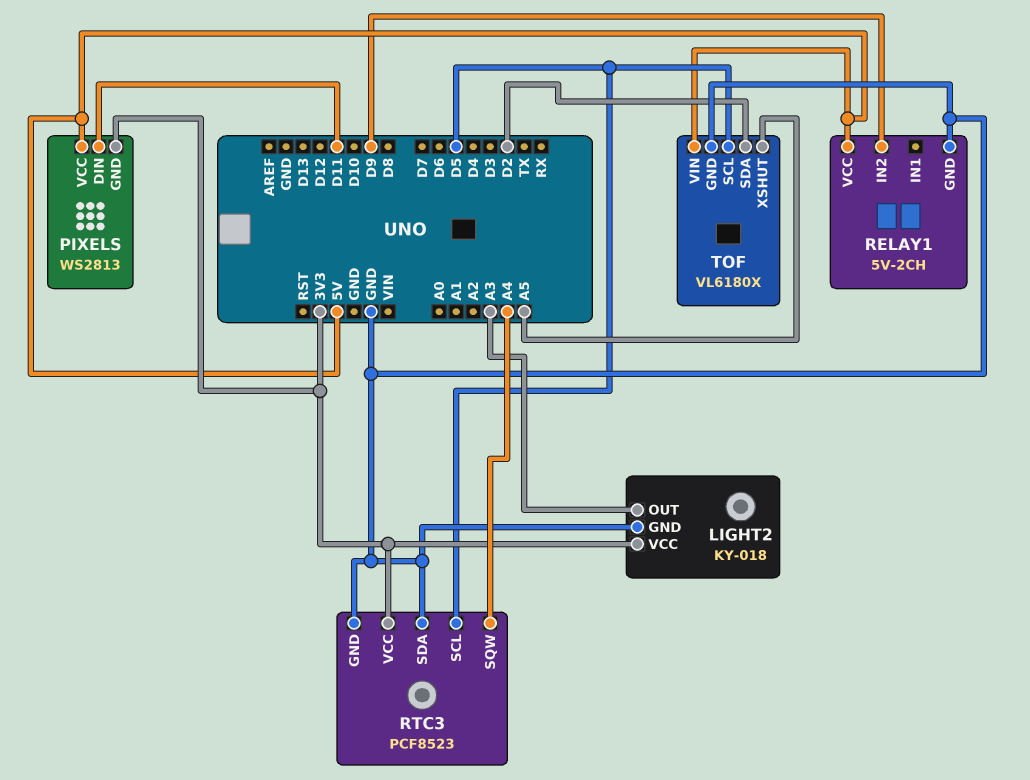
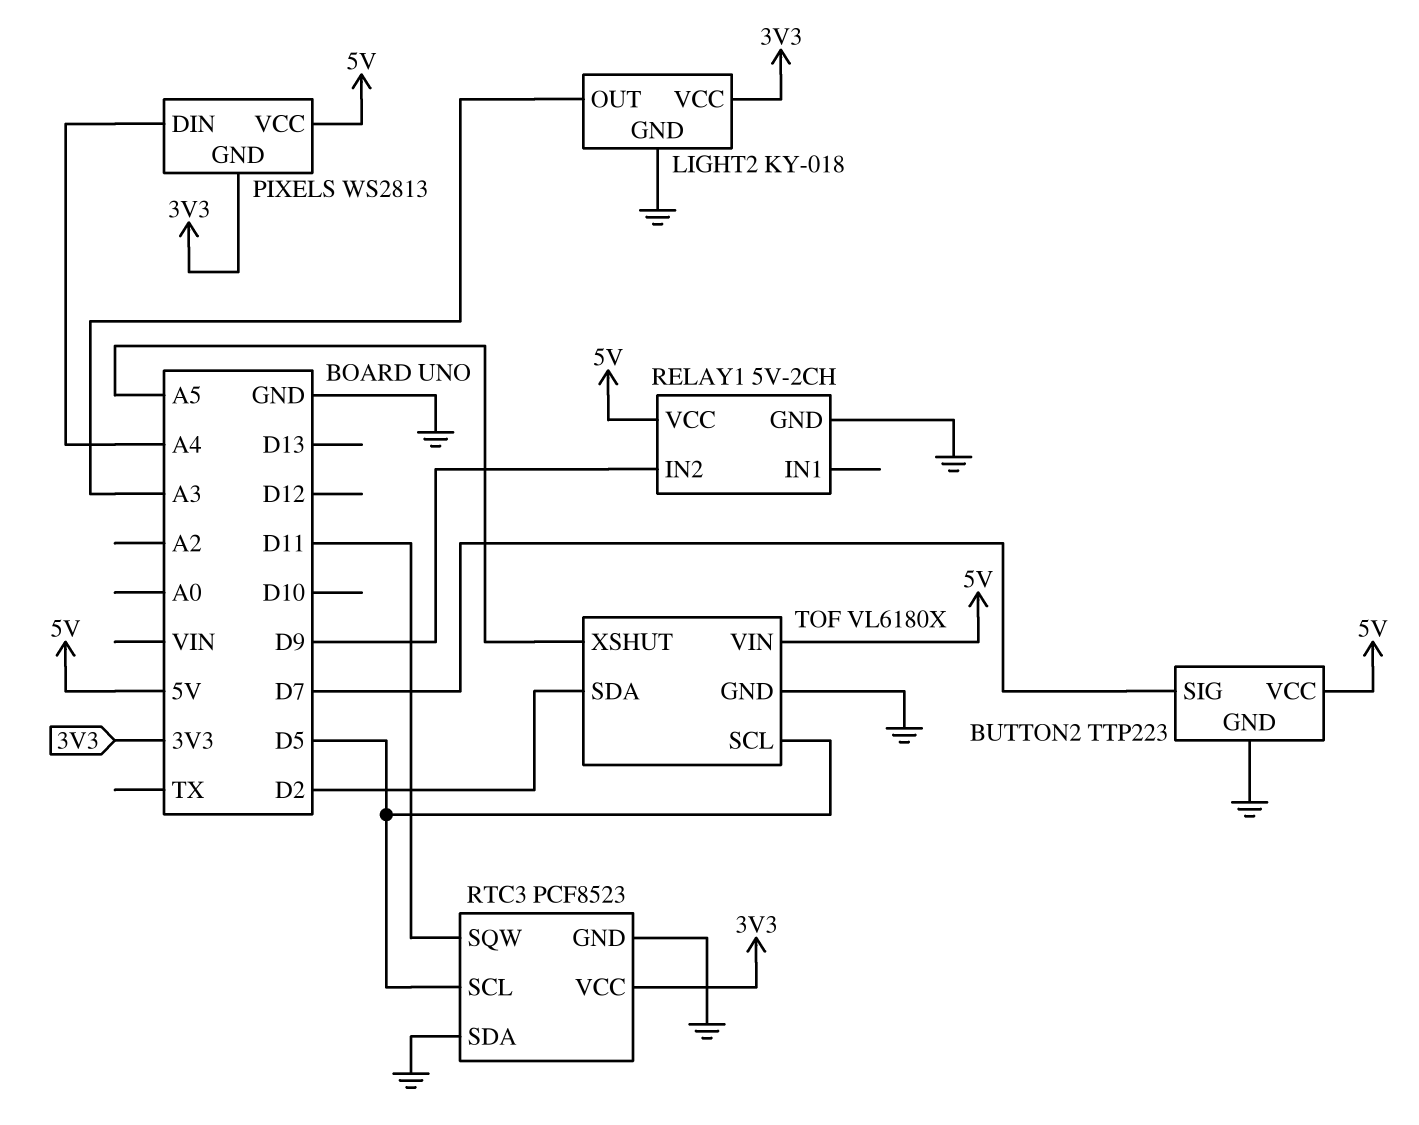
BUTTON2: none -> TTP223
BUTTON2 pin GND: none -> GND
BUTTON2 pin SIG: none -> D7
BUTTON2 pin VCC: none -> 5V
PIXELS pin DIN: D11 -> A4
RTC3 pin SQW: A4 -> D11

